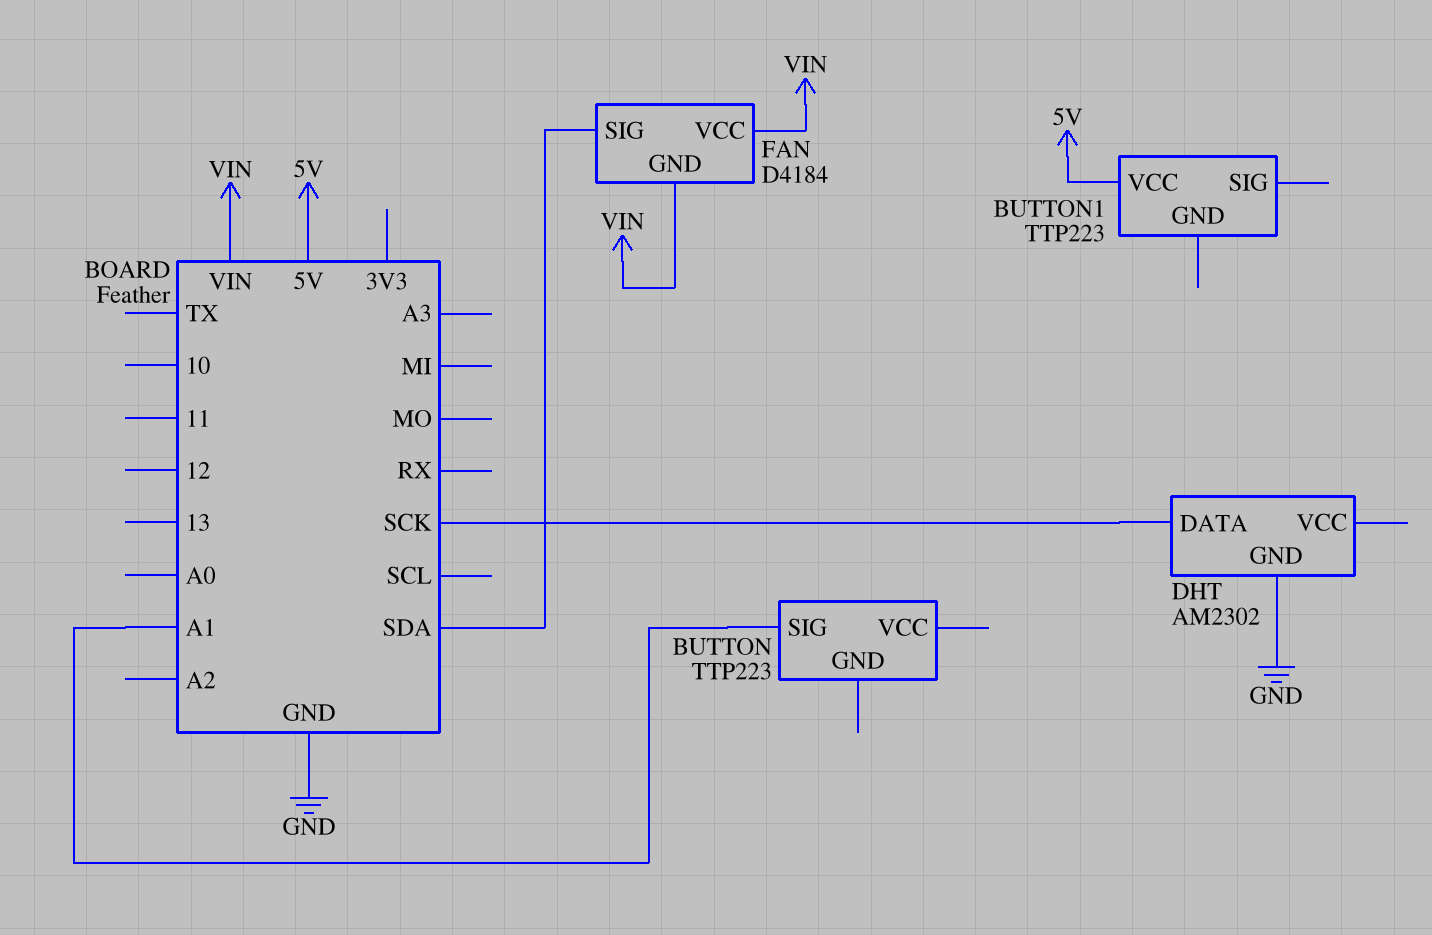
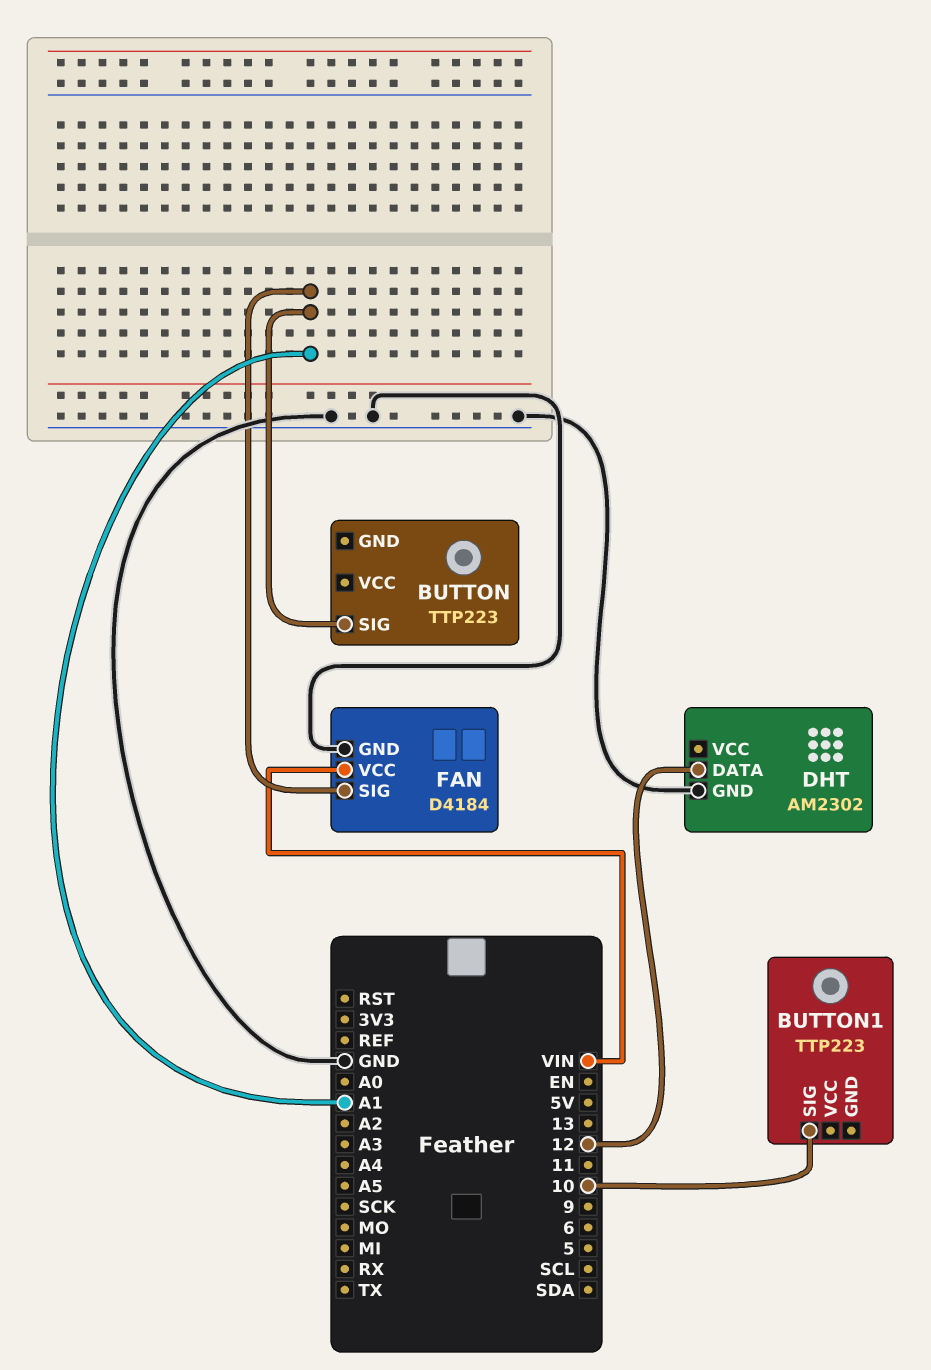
BUTTON1 pin SIG: none -> 10
BUTTON1 pin VCC: 5V -> none
DHT pin DATA: SCK -> 12
FAN pin GND: VIN -> GND
FAN pin SIG: SDA -> A1

